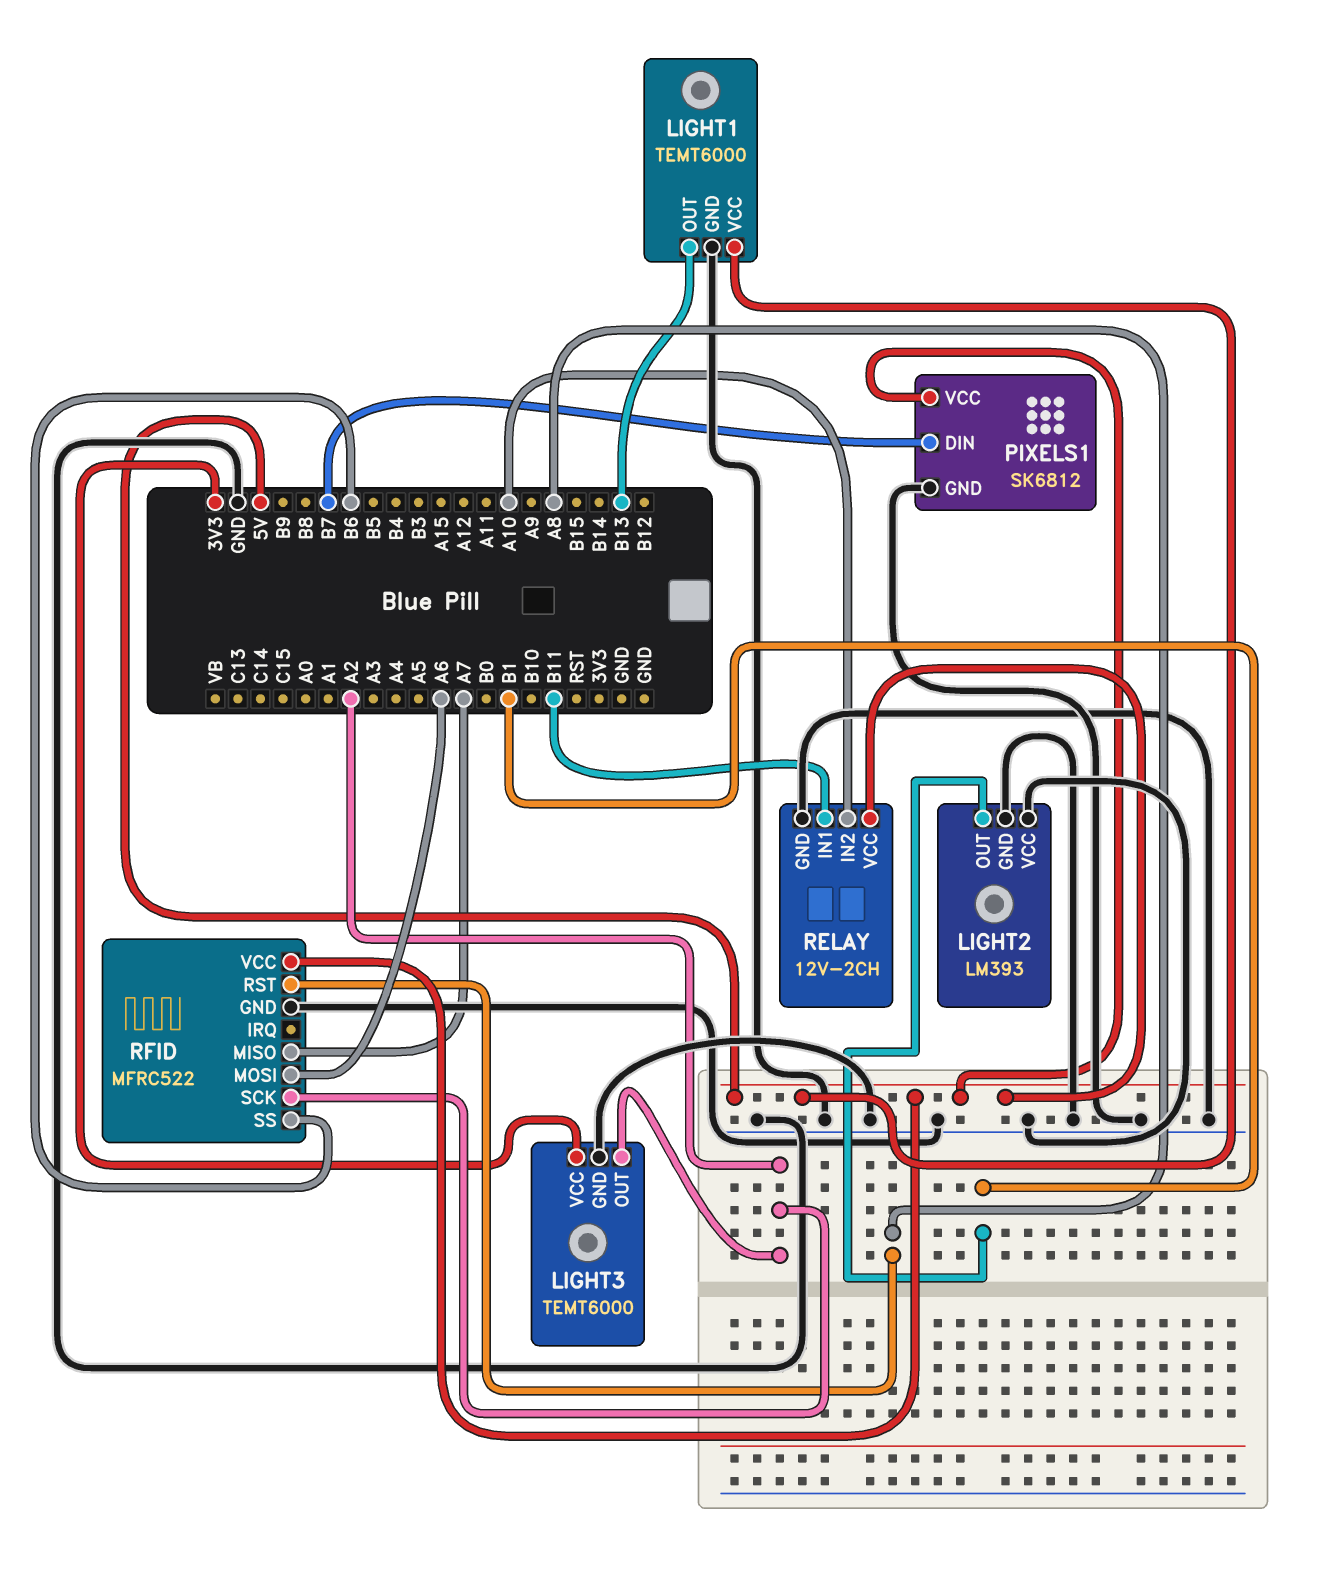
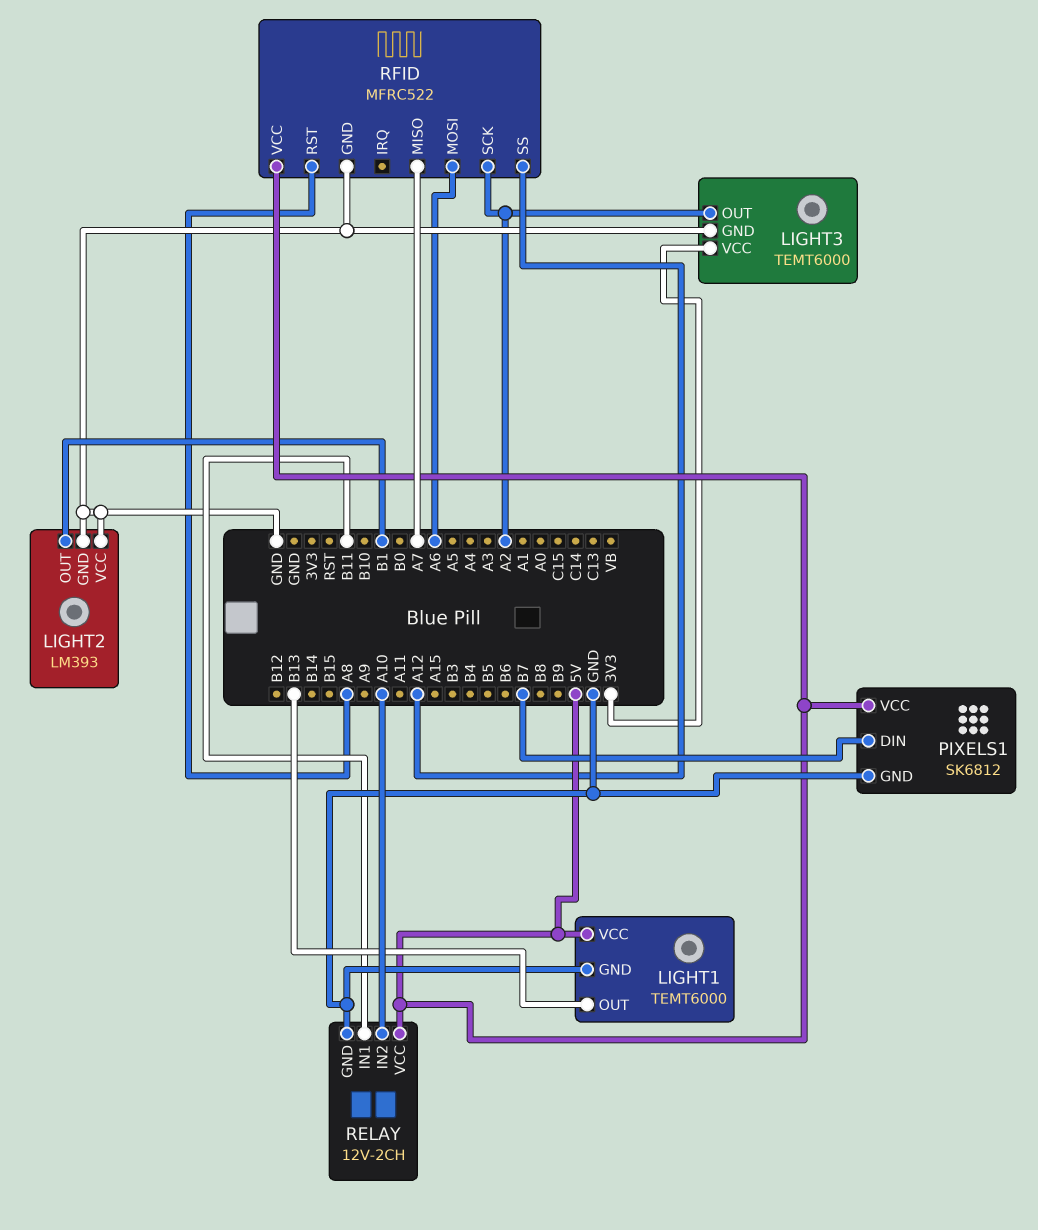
RFID pin SS: B6 -> A12

